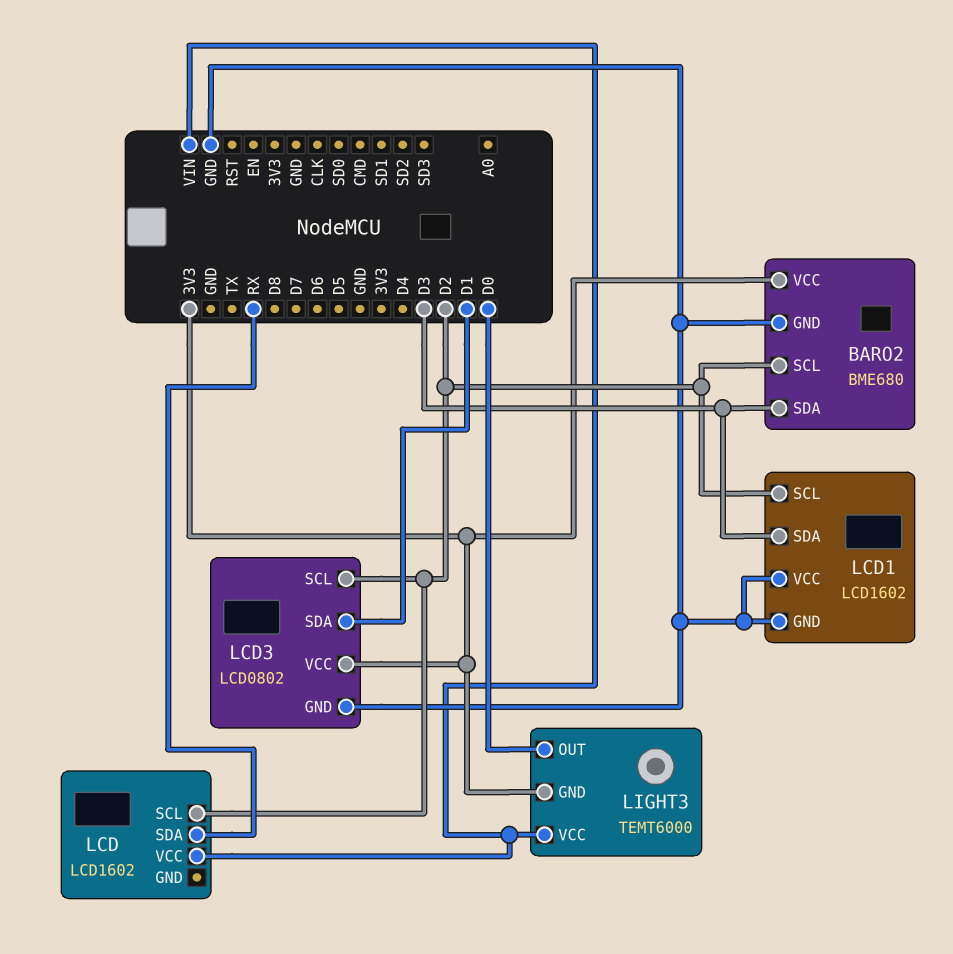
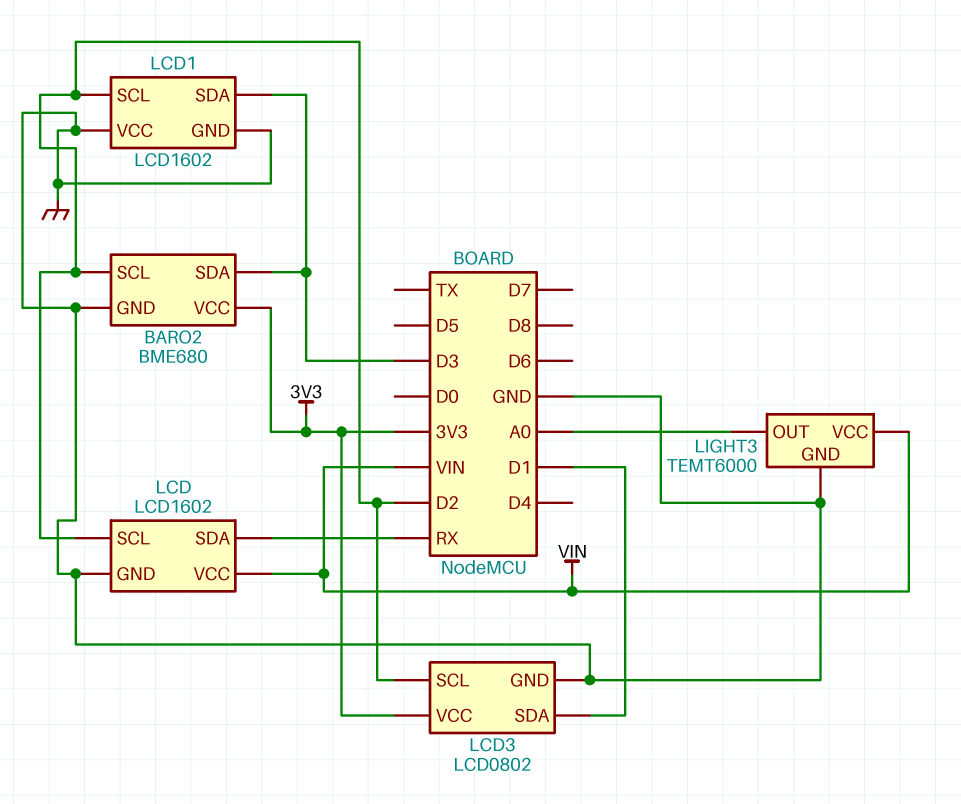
LCD pin GND: none -> GND
LIGHT3 pin GND: 3V3 -> GND
LIGHT3 pin OUT: D0 -> A0

